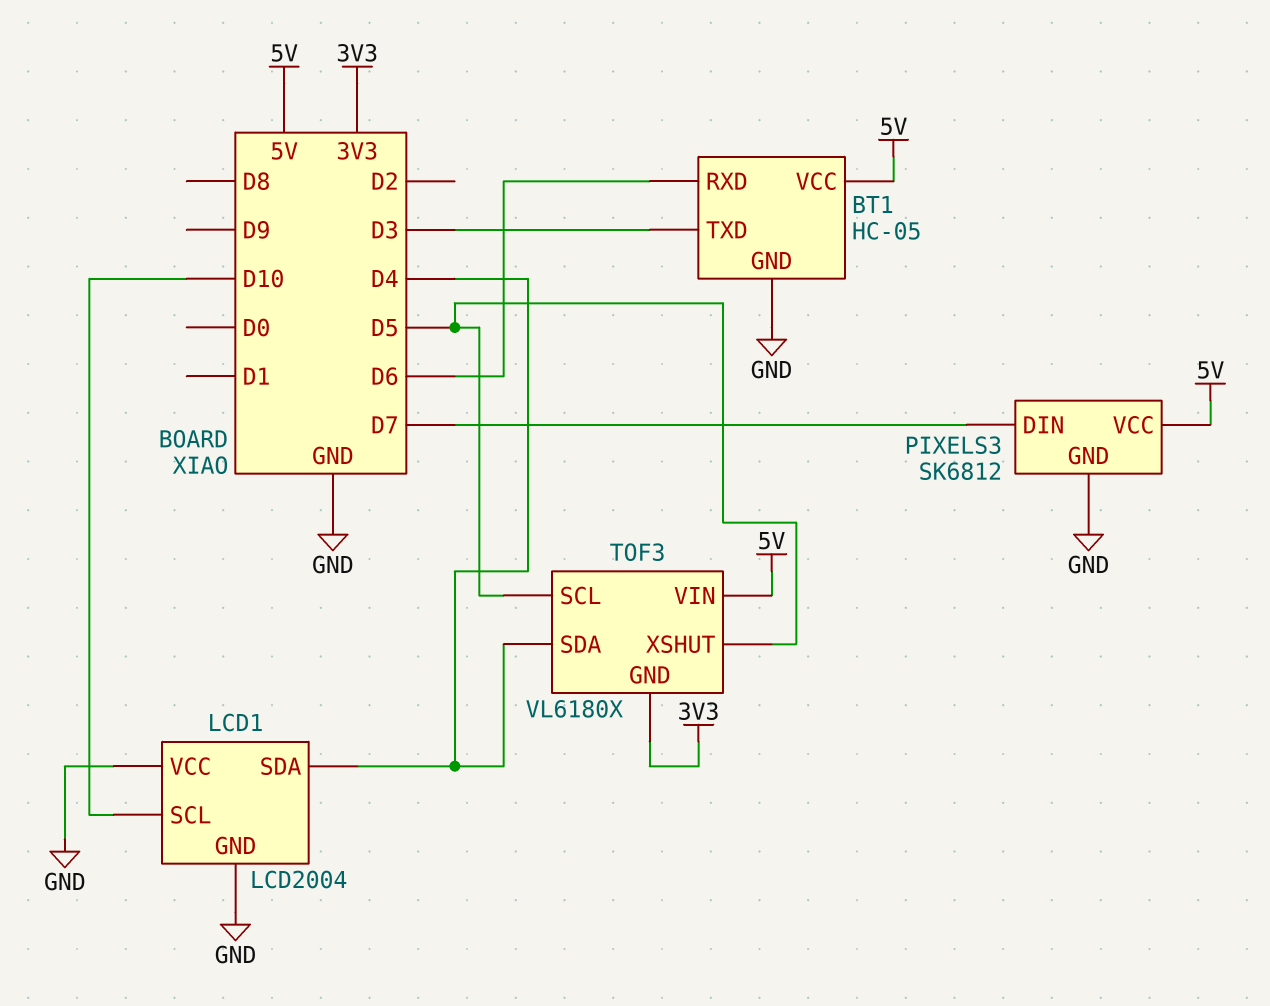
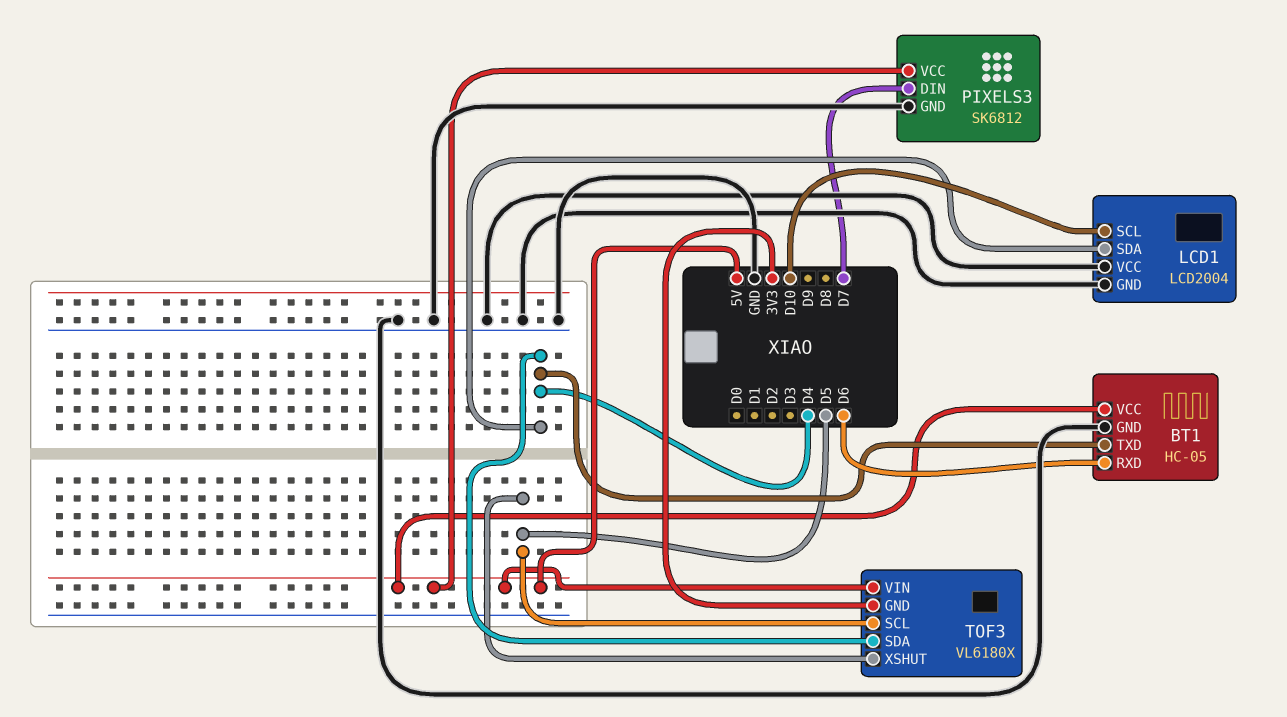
BT1 pin TXD: D3 -> D4

